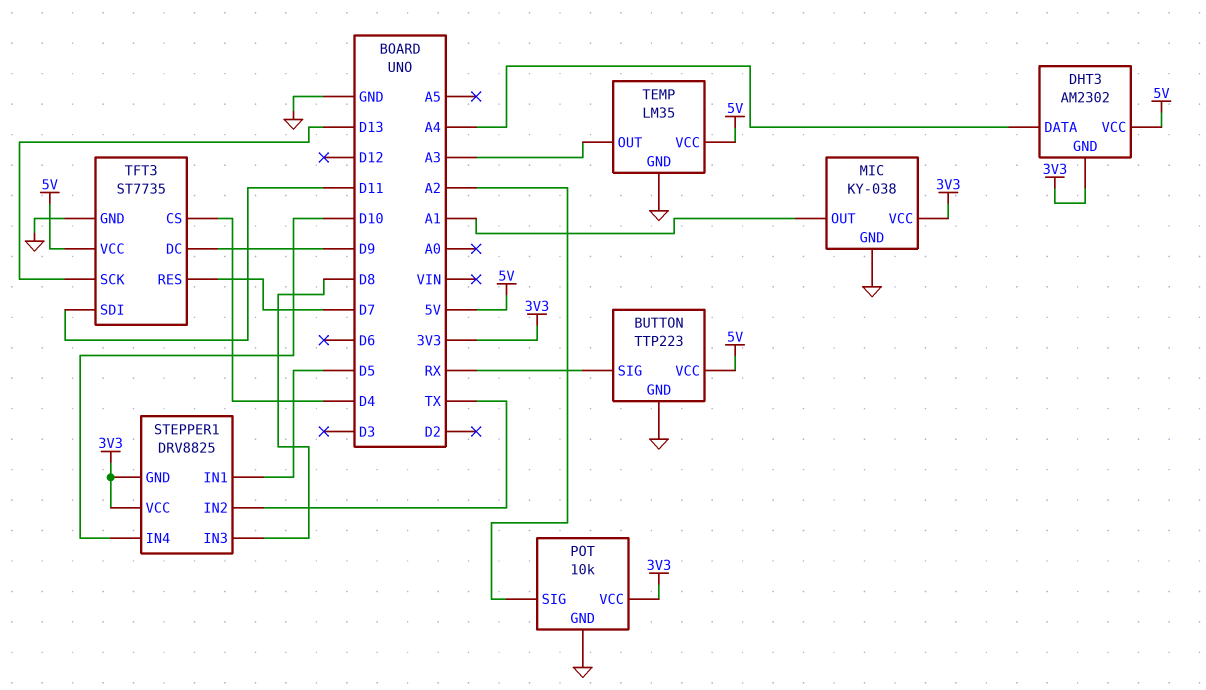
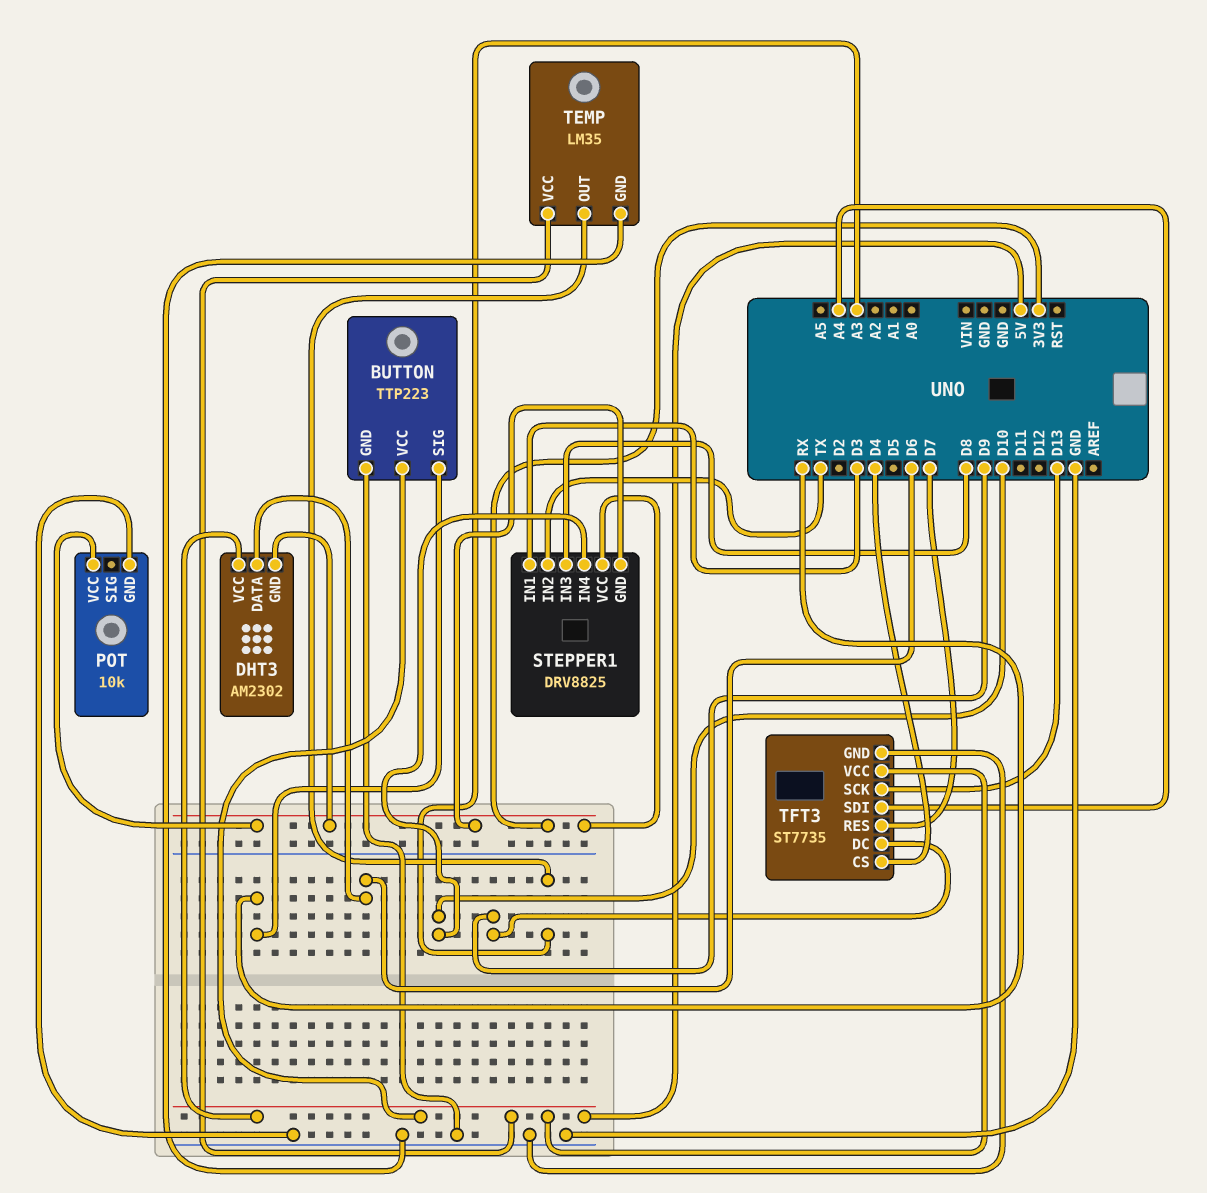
DHT3 pin DATA: A4 -> D6
MIC: KY-038 -> none
MIC pin GND: GND -> none
MIC pin OUT: A1 -> none
MIC pin VCC: 3V3 -> none
POT pin SIG: A2 -> none
STEPPER1 pin IN1: D5 -> D3
TFT3 pin SDI: D11 -> A4

